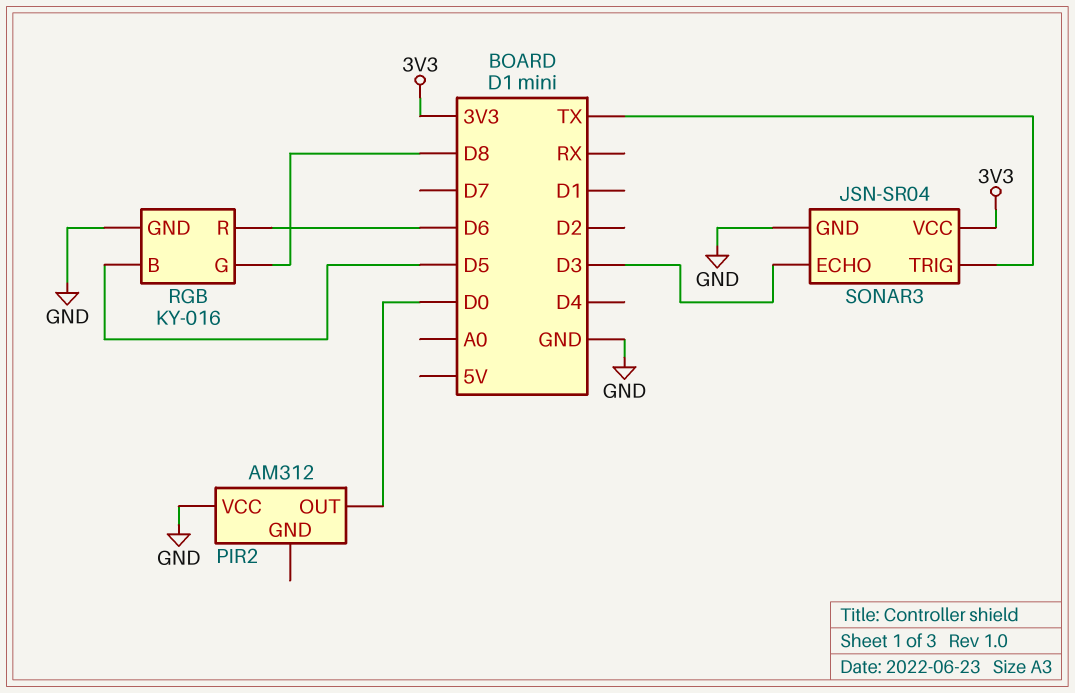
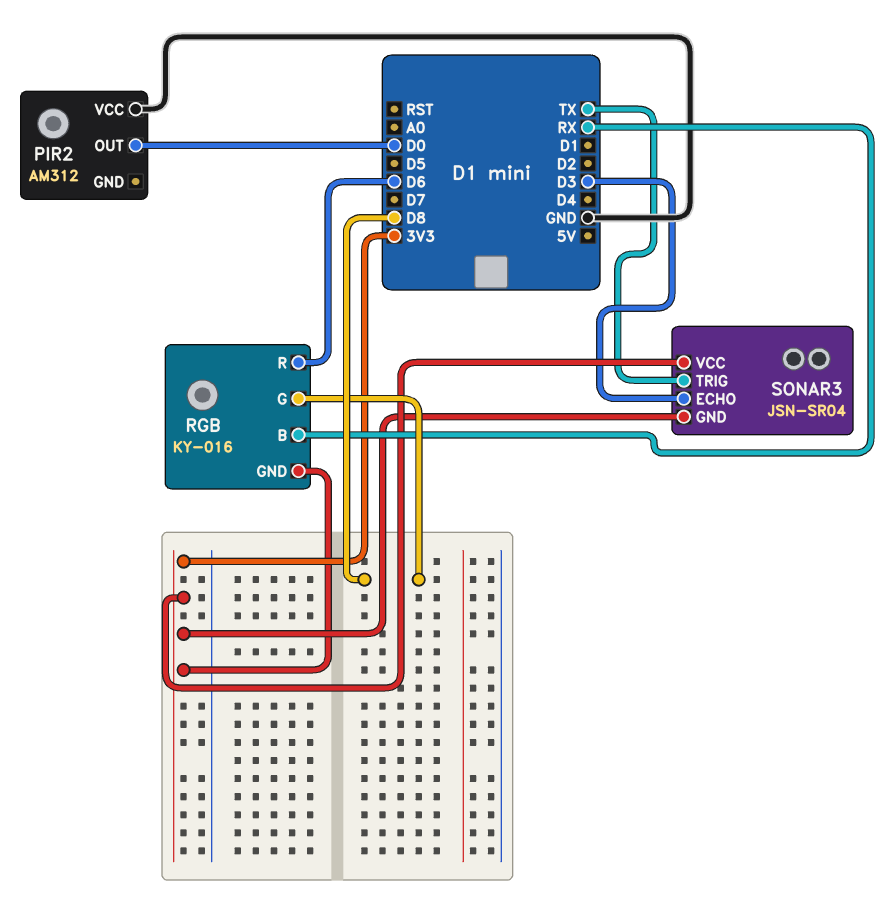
RGB pin B: D5 -> RX
RGB pin GND: GND -> 3V3
SONAR3 pin GND: GND -> 3V3

